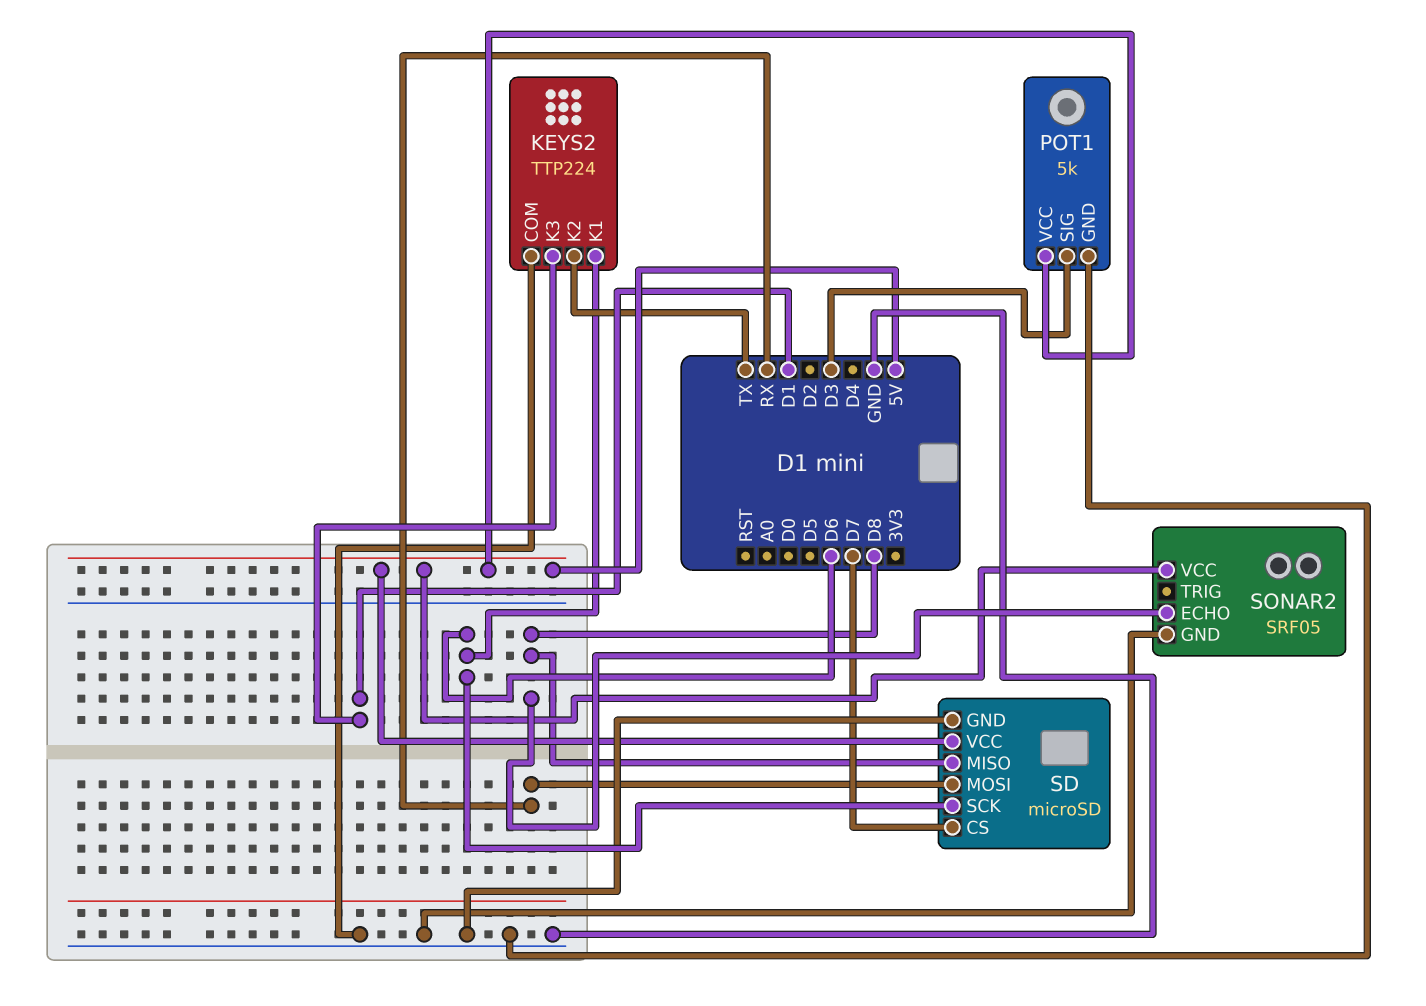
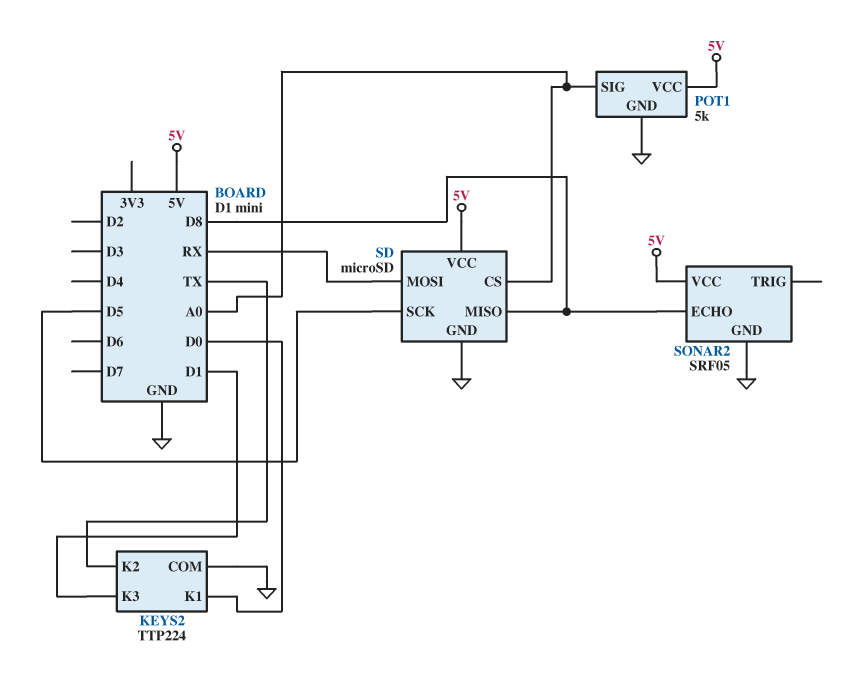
KEYS2 pin K1: D6 -> D0
POT1 pin SIG: D3 -> A0
SD pin CS: D7 -> A0
SD pin SCK: D6 -> D5

